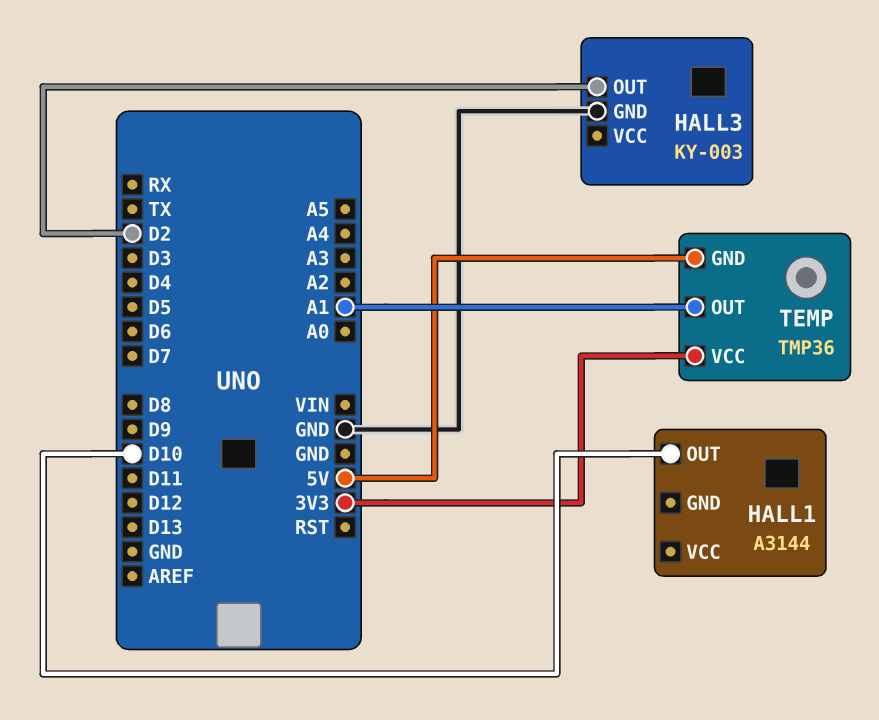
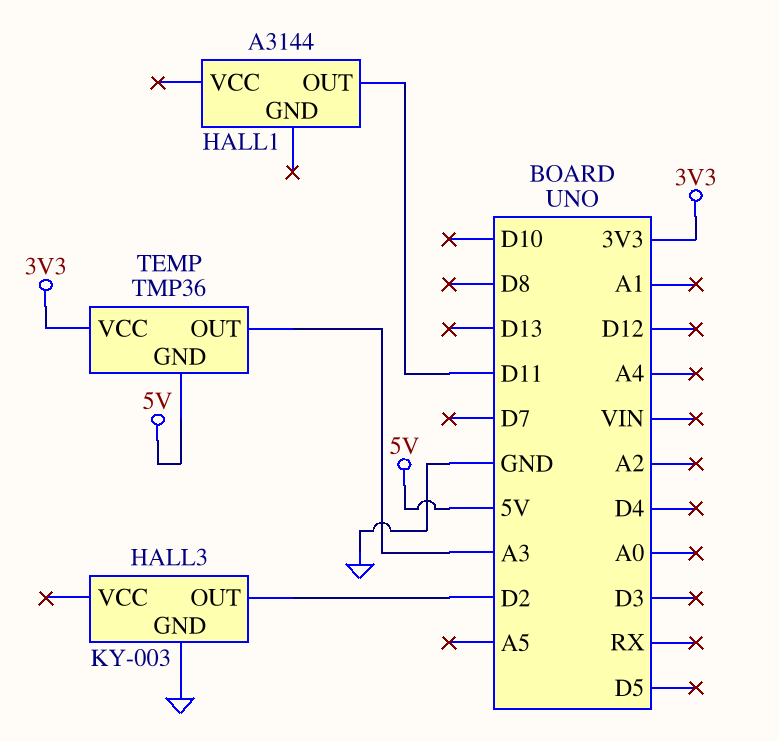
HALL1 pin OUT: D10 -> D11
TEMP pin OUT: A1 -> A3

